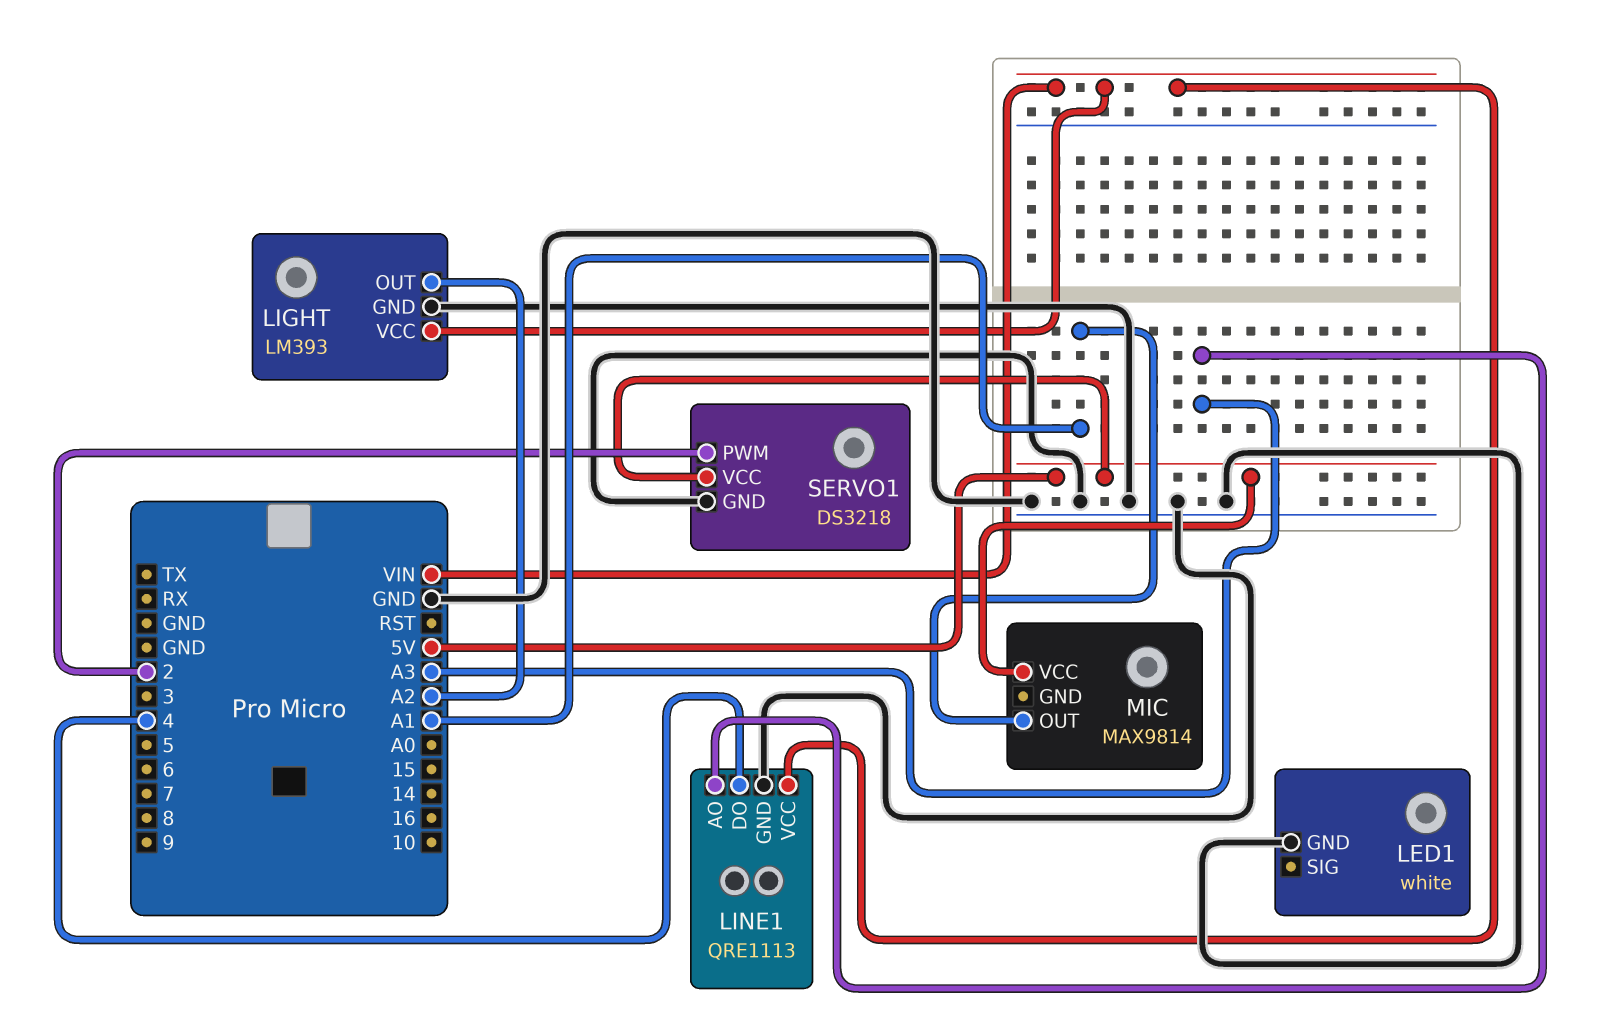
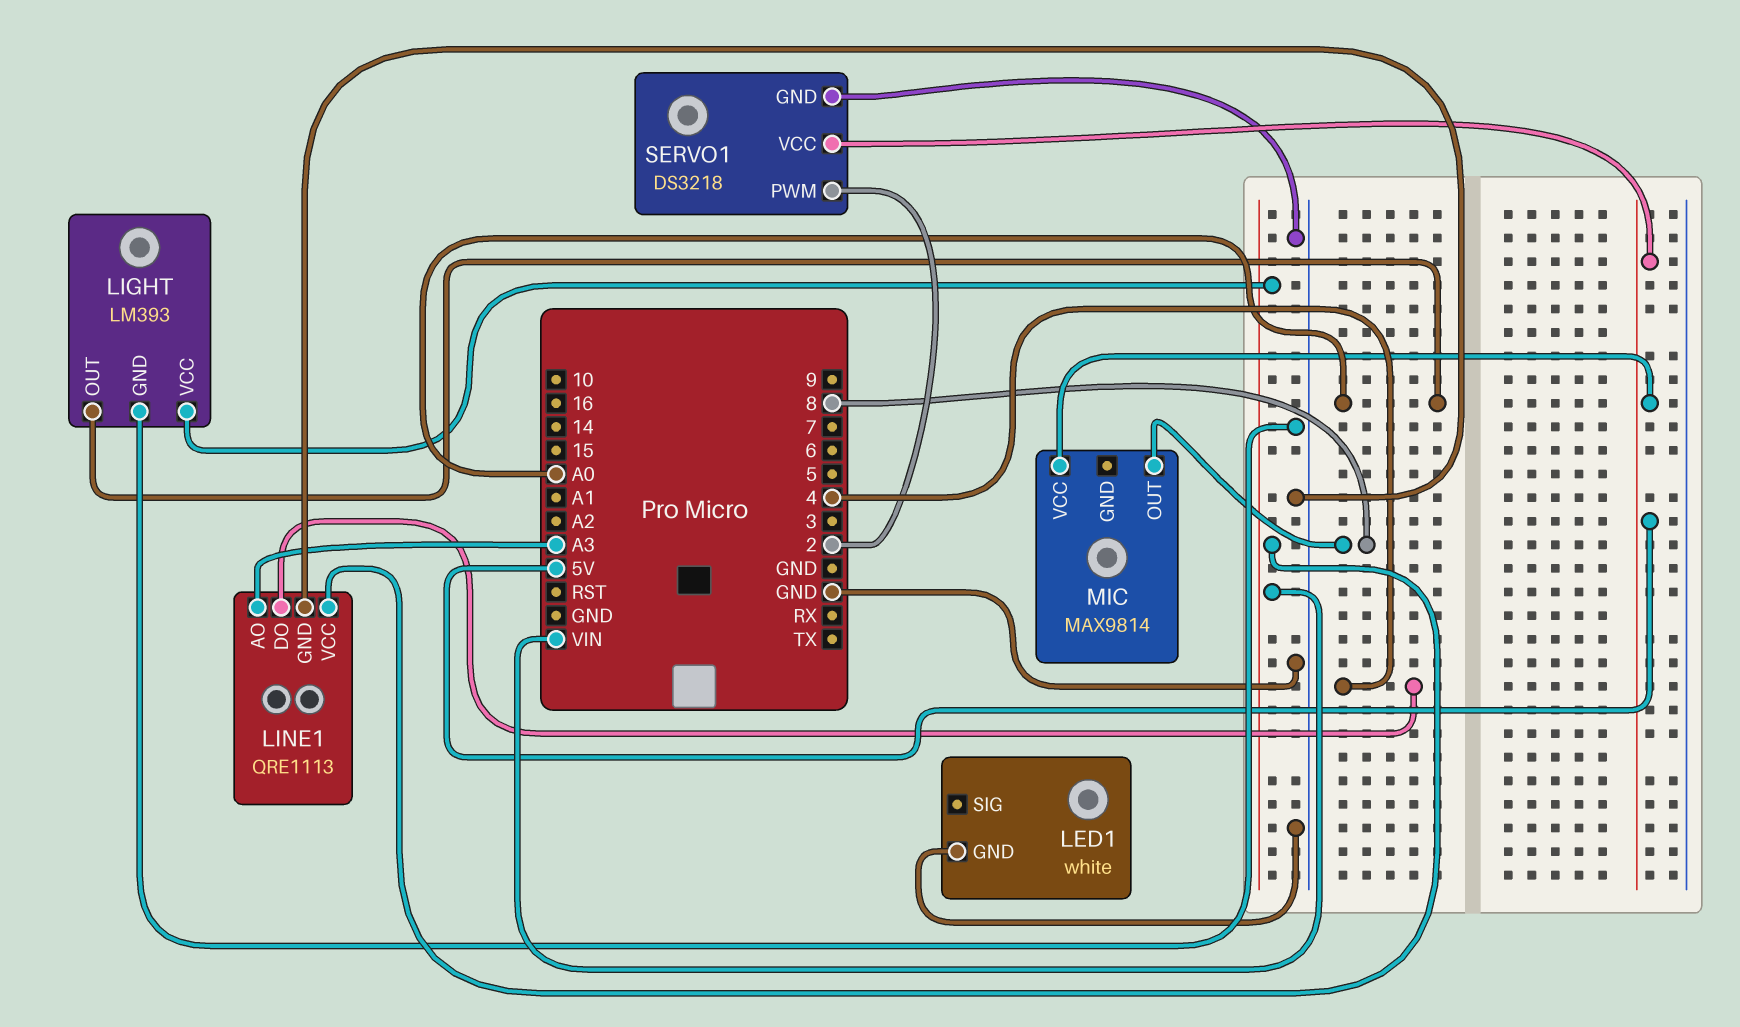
LIGHT pin OUT: A2 -> A0
MIC pin OUT: A1 -> 8

